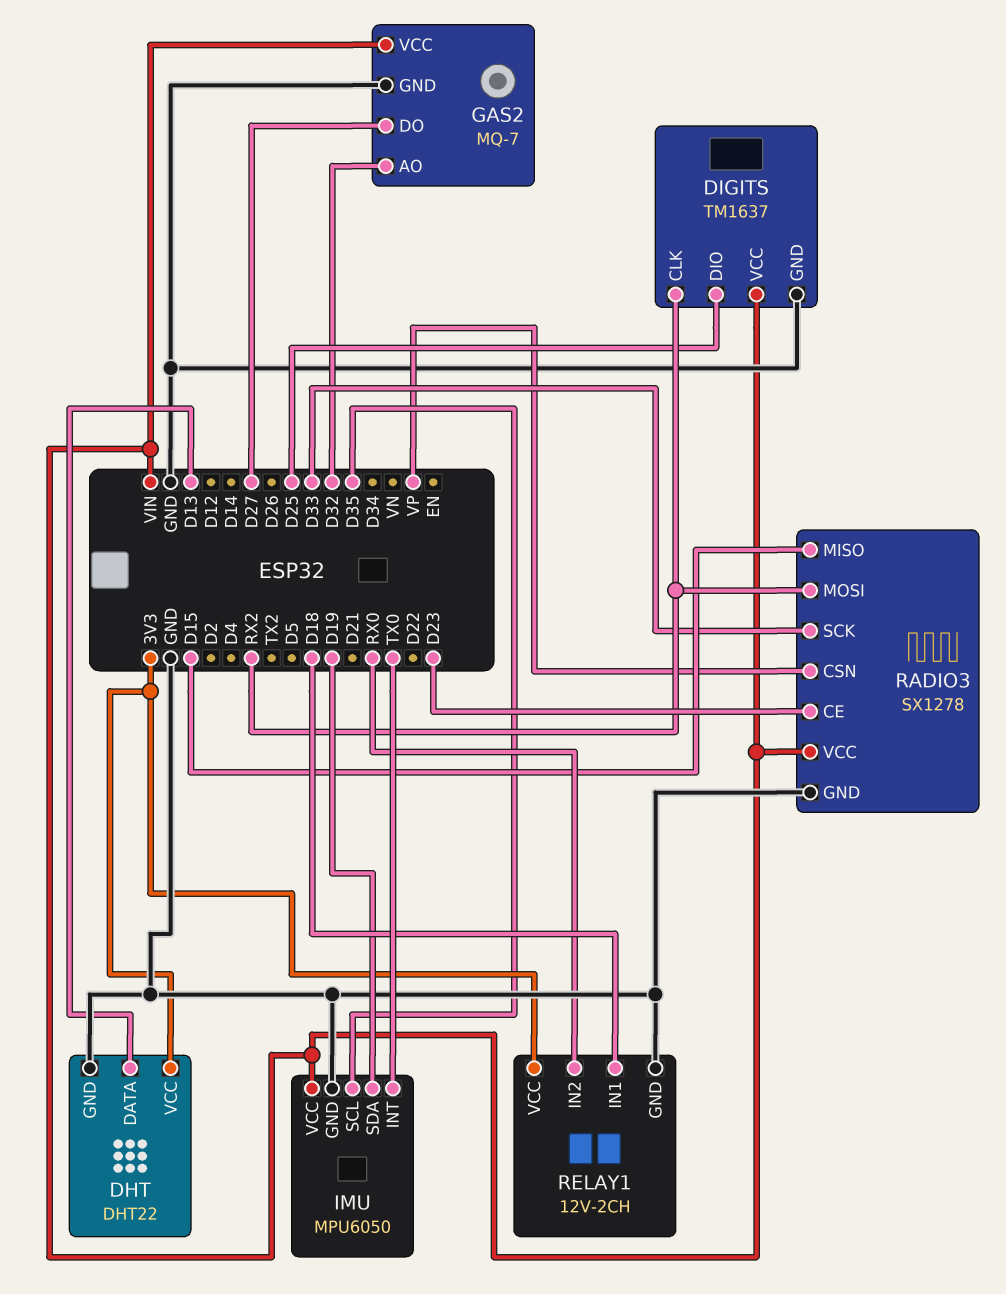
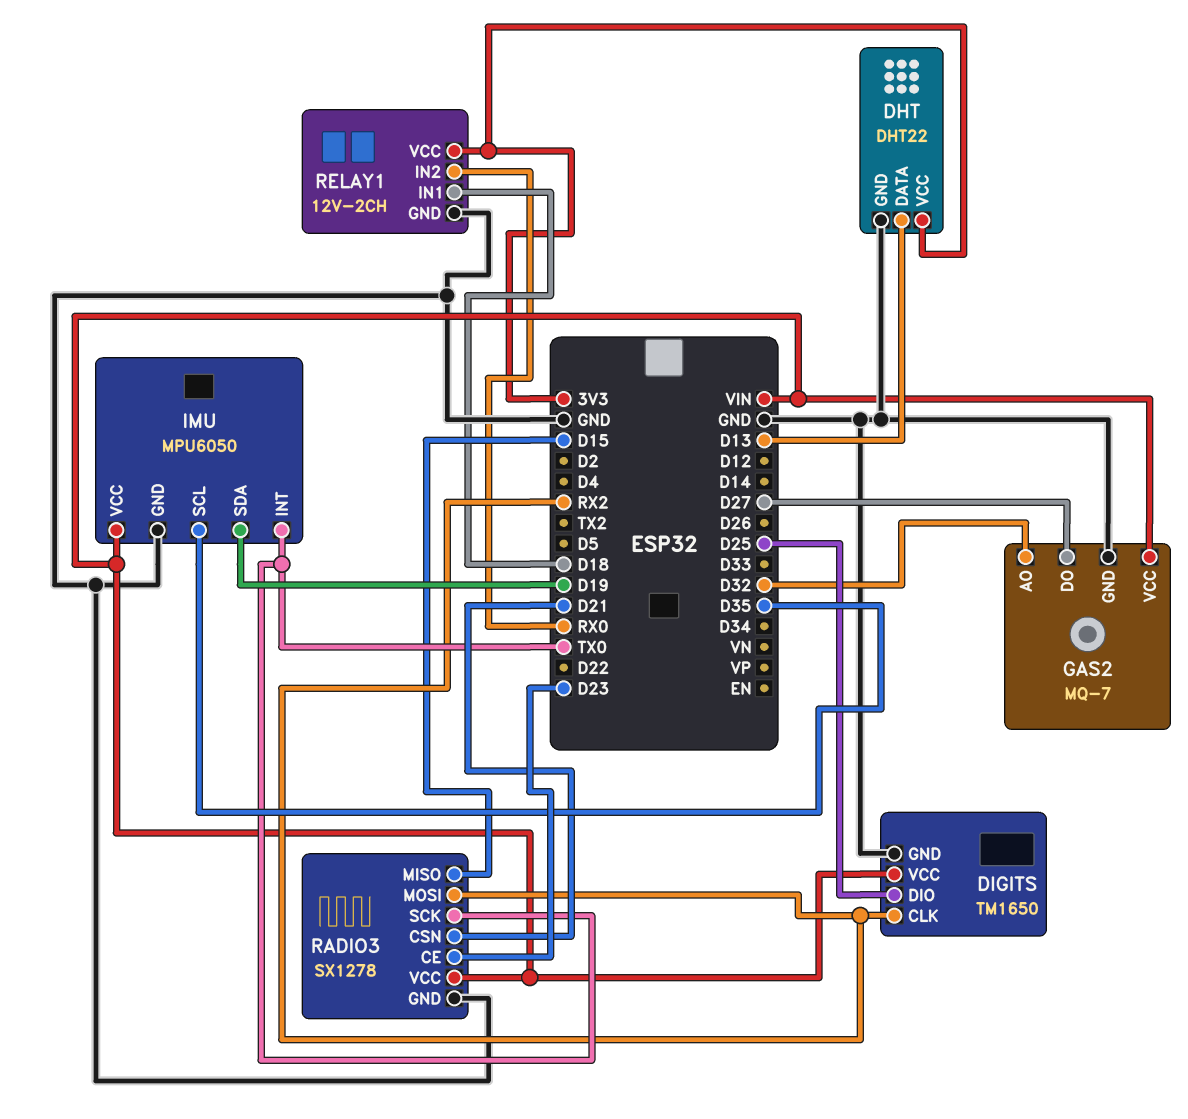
DIGITS: TM1637 -> TM1650
RADIO3 pin CSN: VP -> D21
RADIO3 pin SCK: D33 -> TX0

